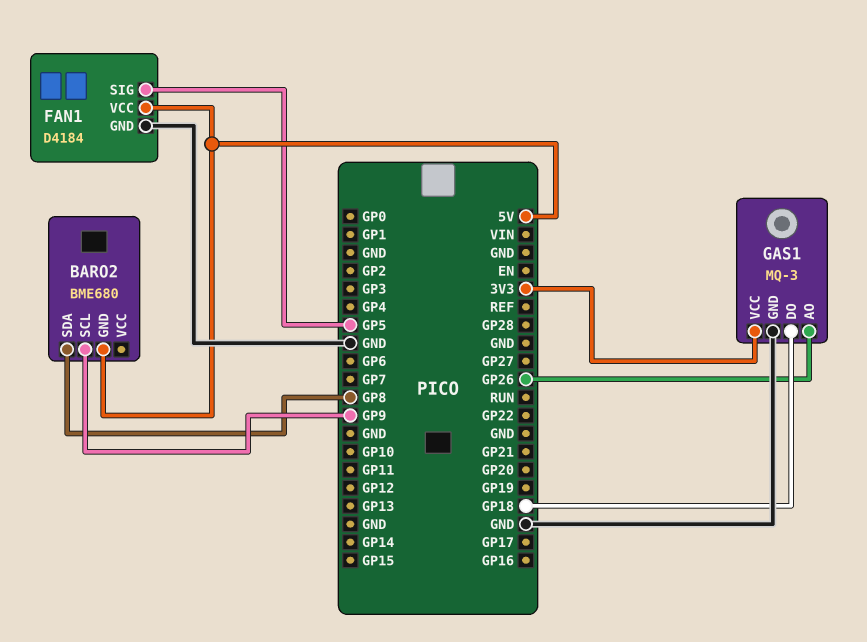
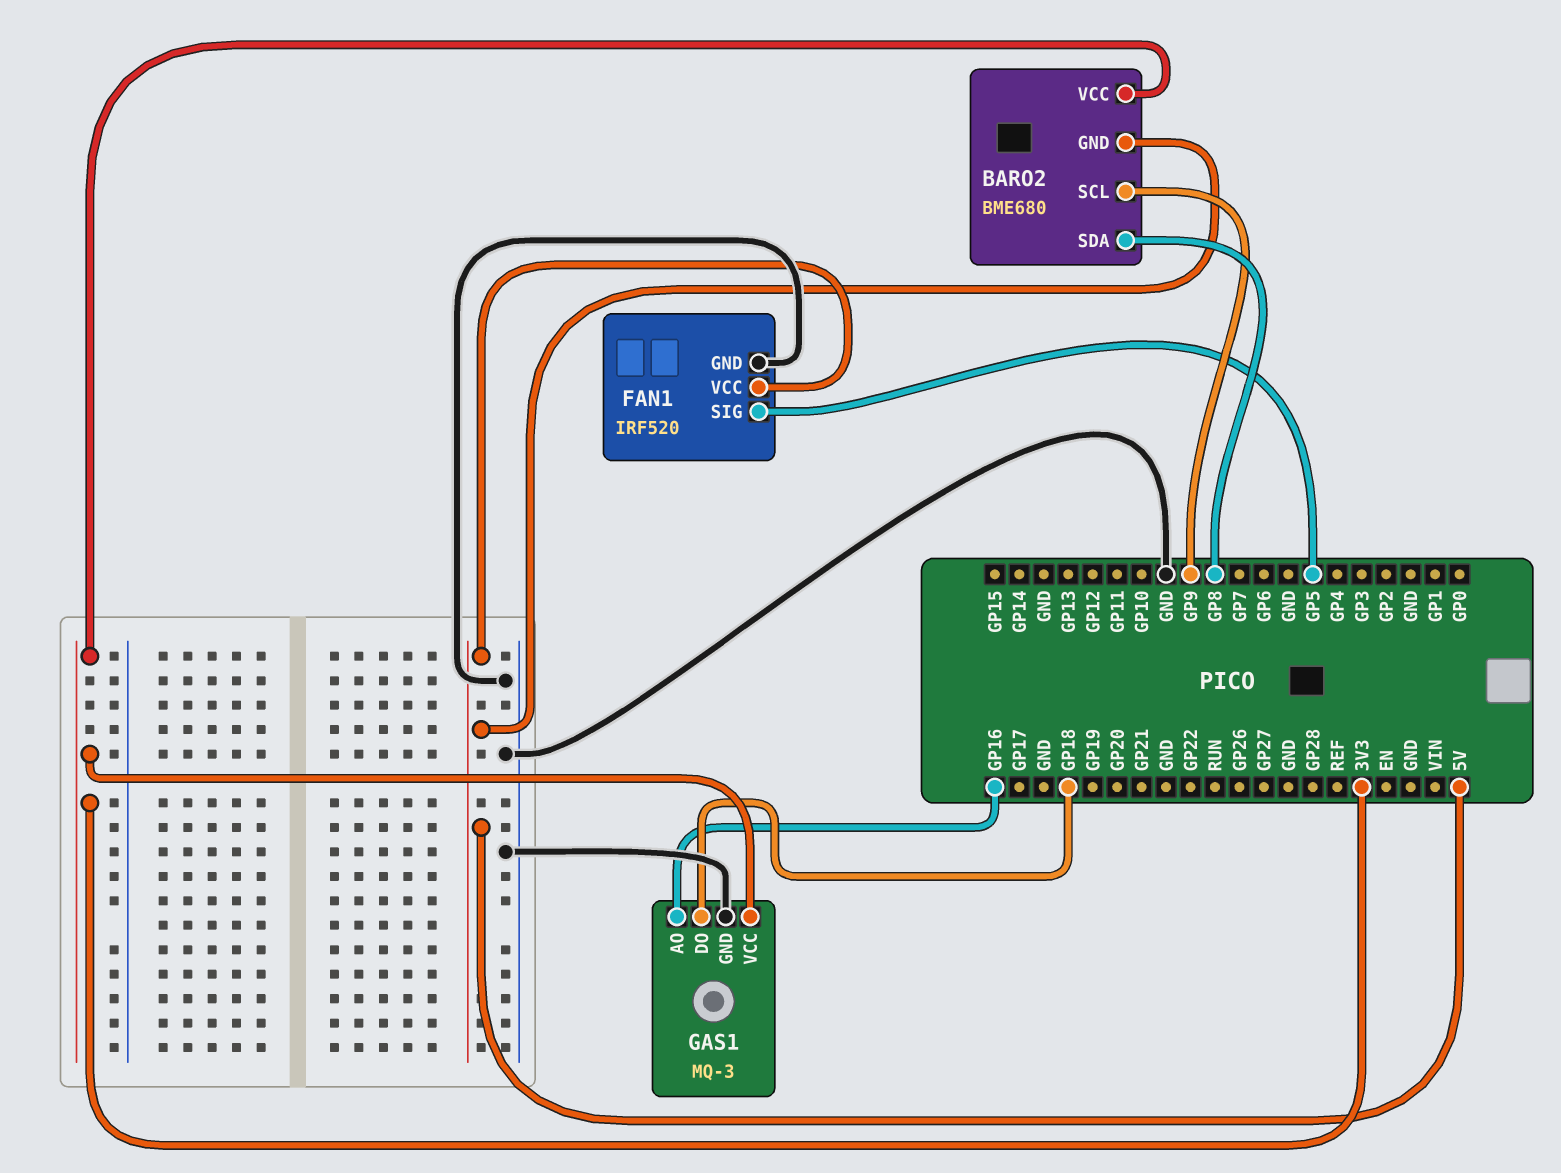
BARO2 pin VCC: none -> 3V3
FAN1: D4184 -> IRF520
GAS1 pin AO: GP26 -> GP16

